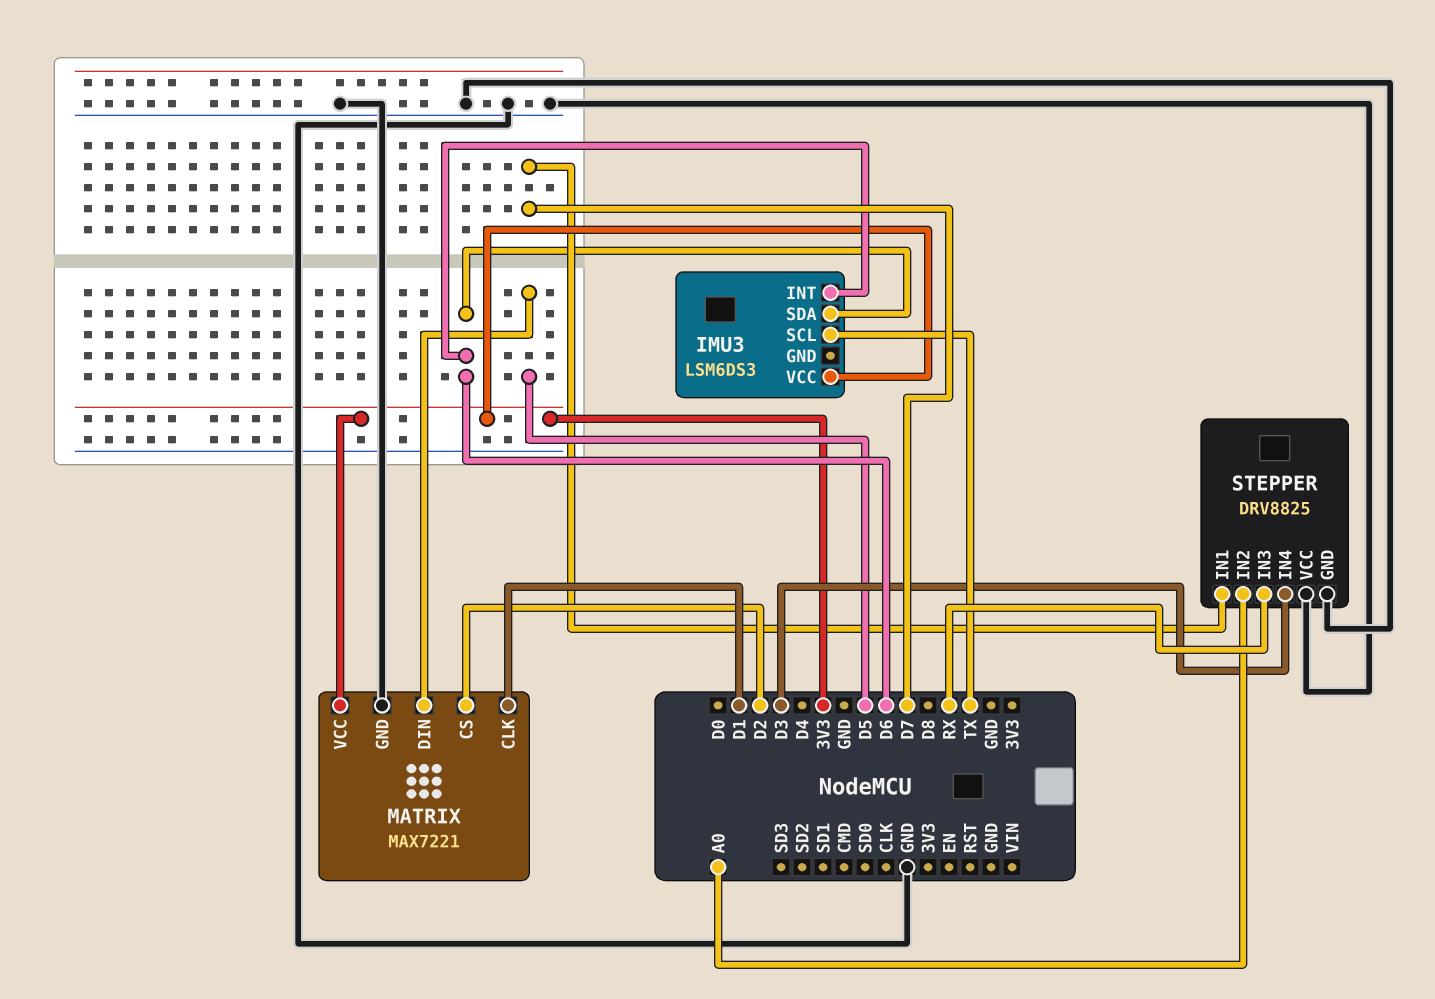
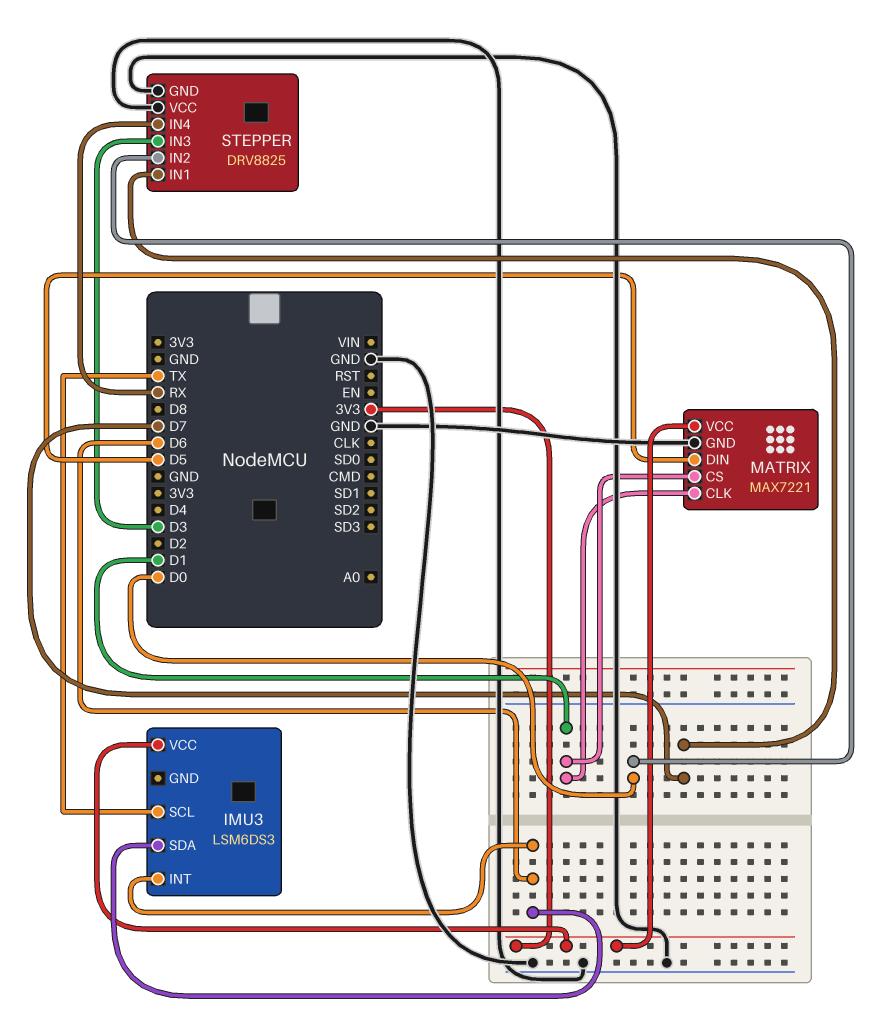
MATRIX pin CS: D2 -> D1
STEPPER pin IN2: A0 -> D0
STEPPER pin IN3: RX -> D3
STEPPER pin IN4: D3 -> RX

